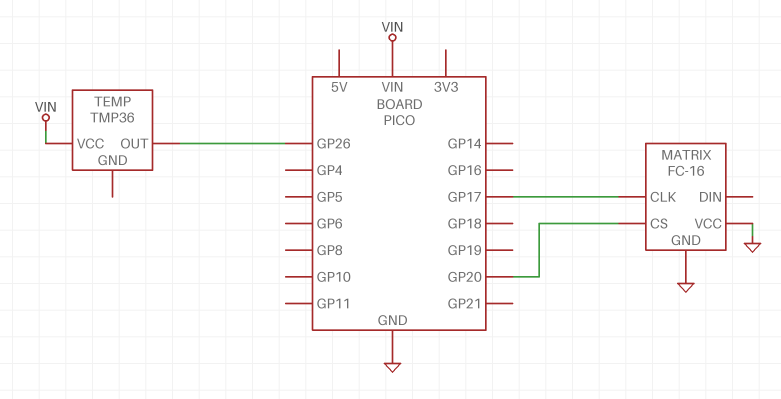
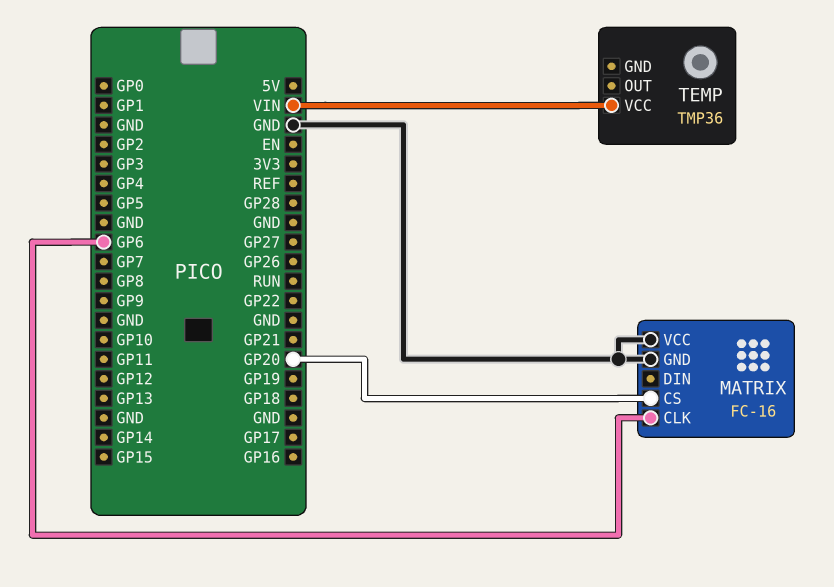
MATRIX pin CLK: GP17 -> GP6
TEMP pin OUT: GP26 -> none

